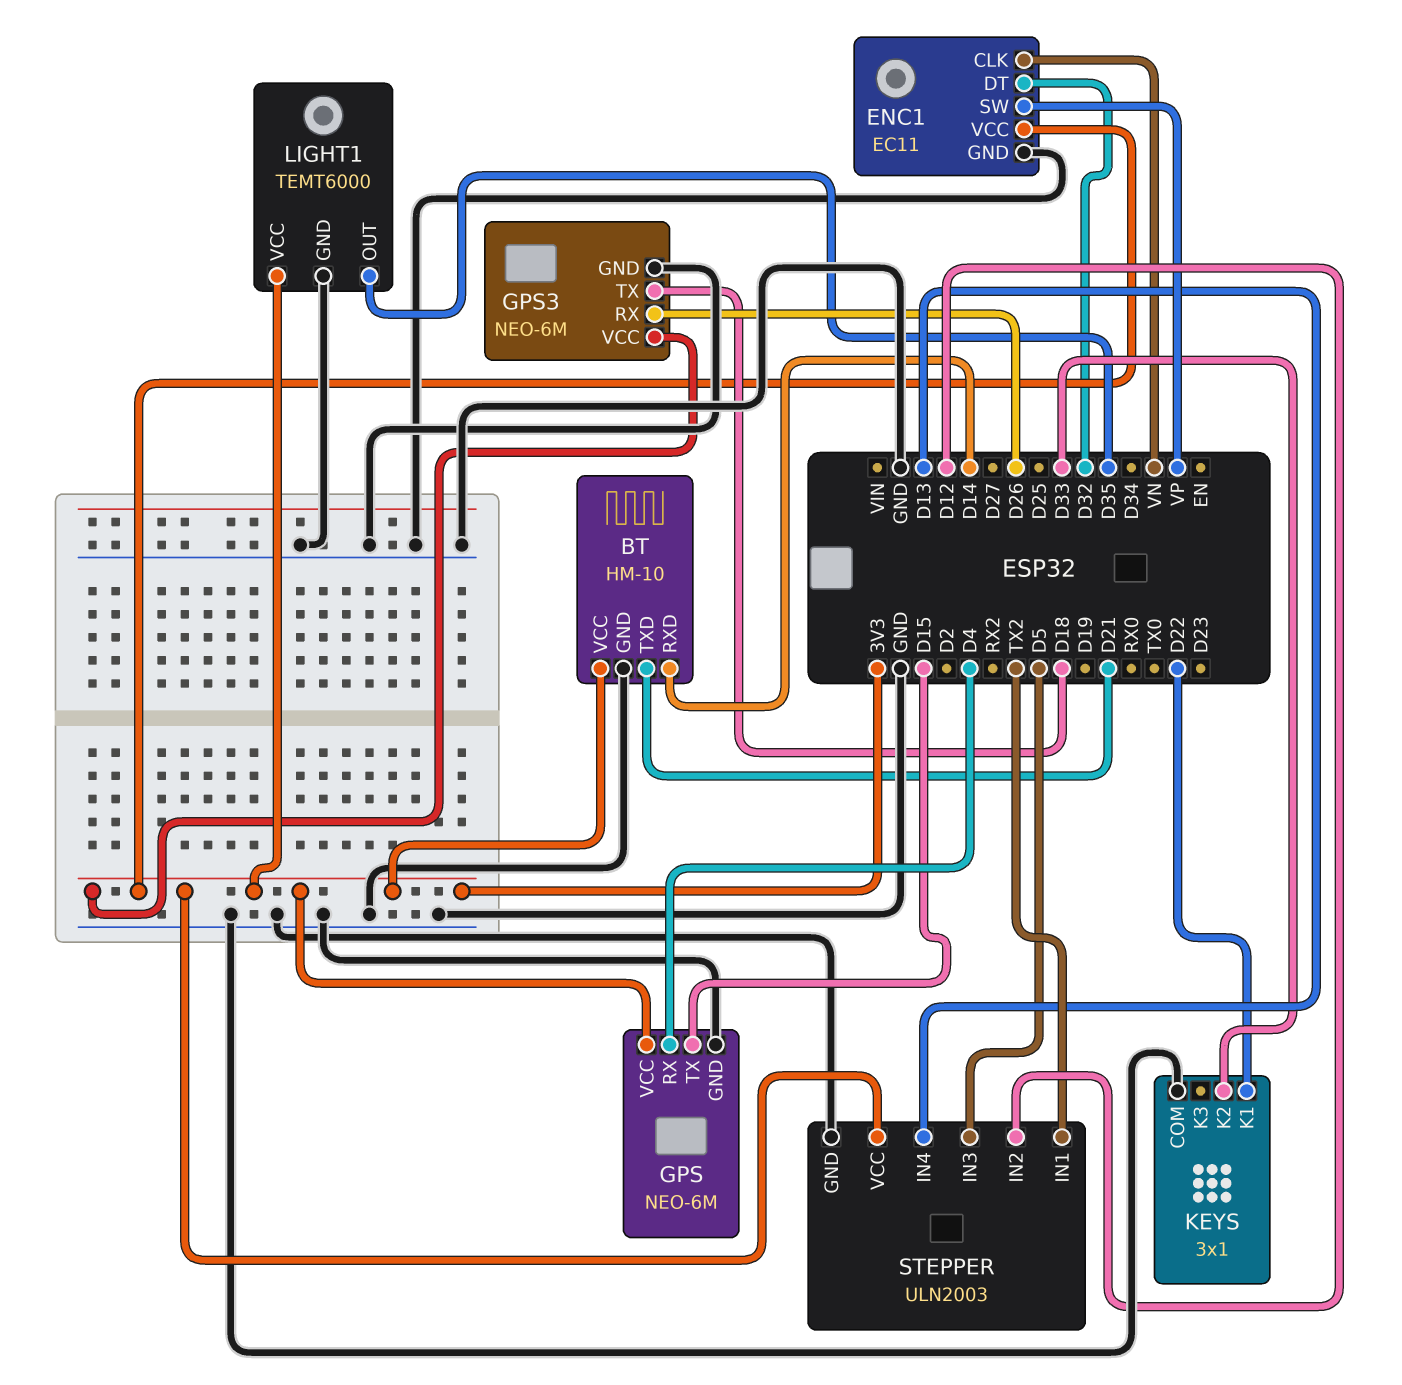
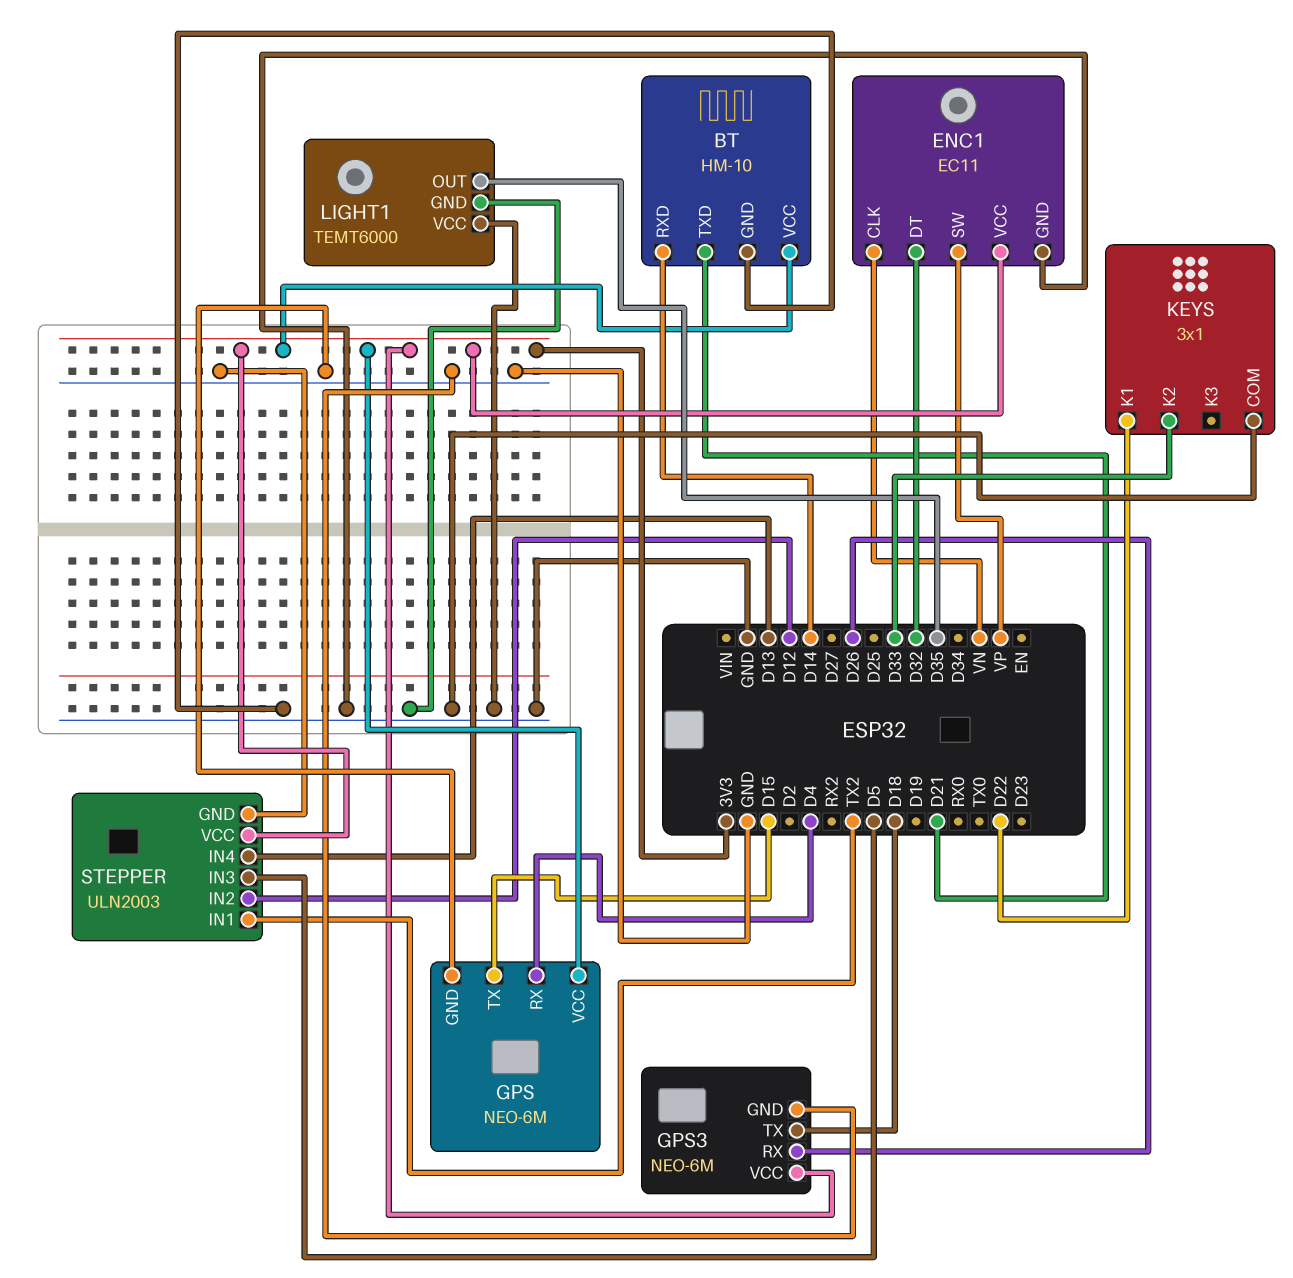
LIGHT1 pin VCC: 3V3 -> GND

